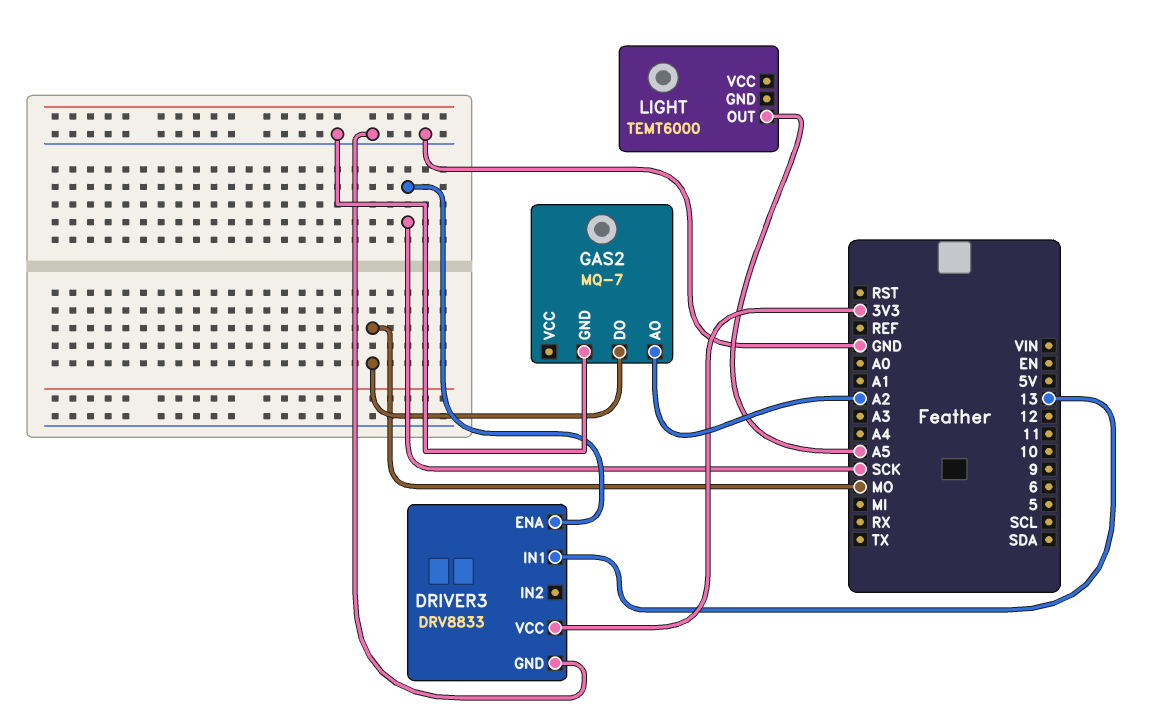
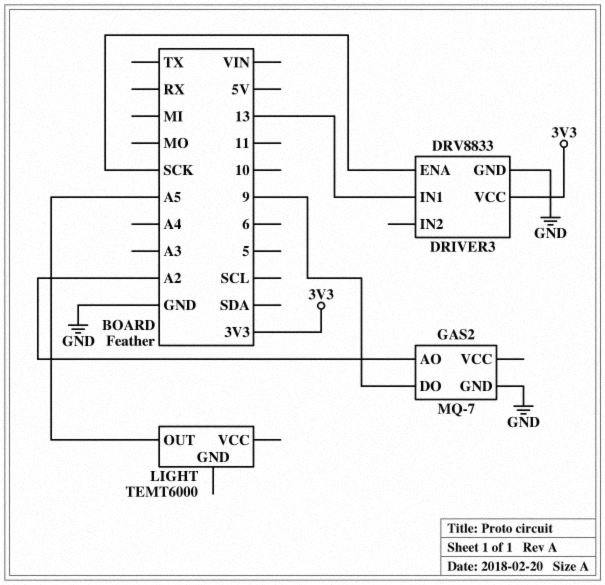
GAS2 pin DO: MO -> 9

